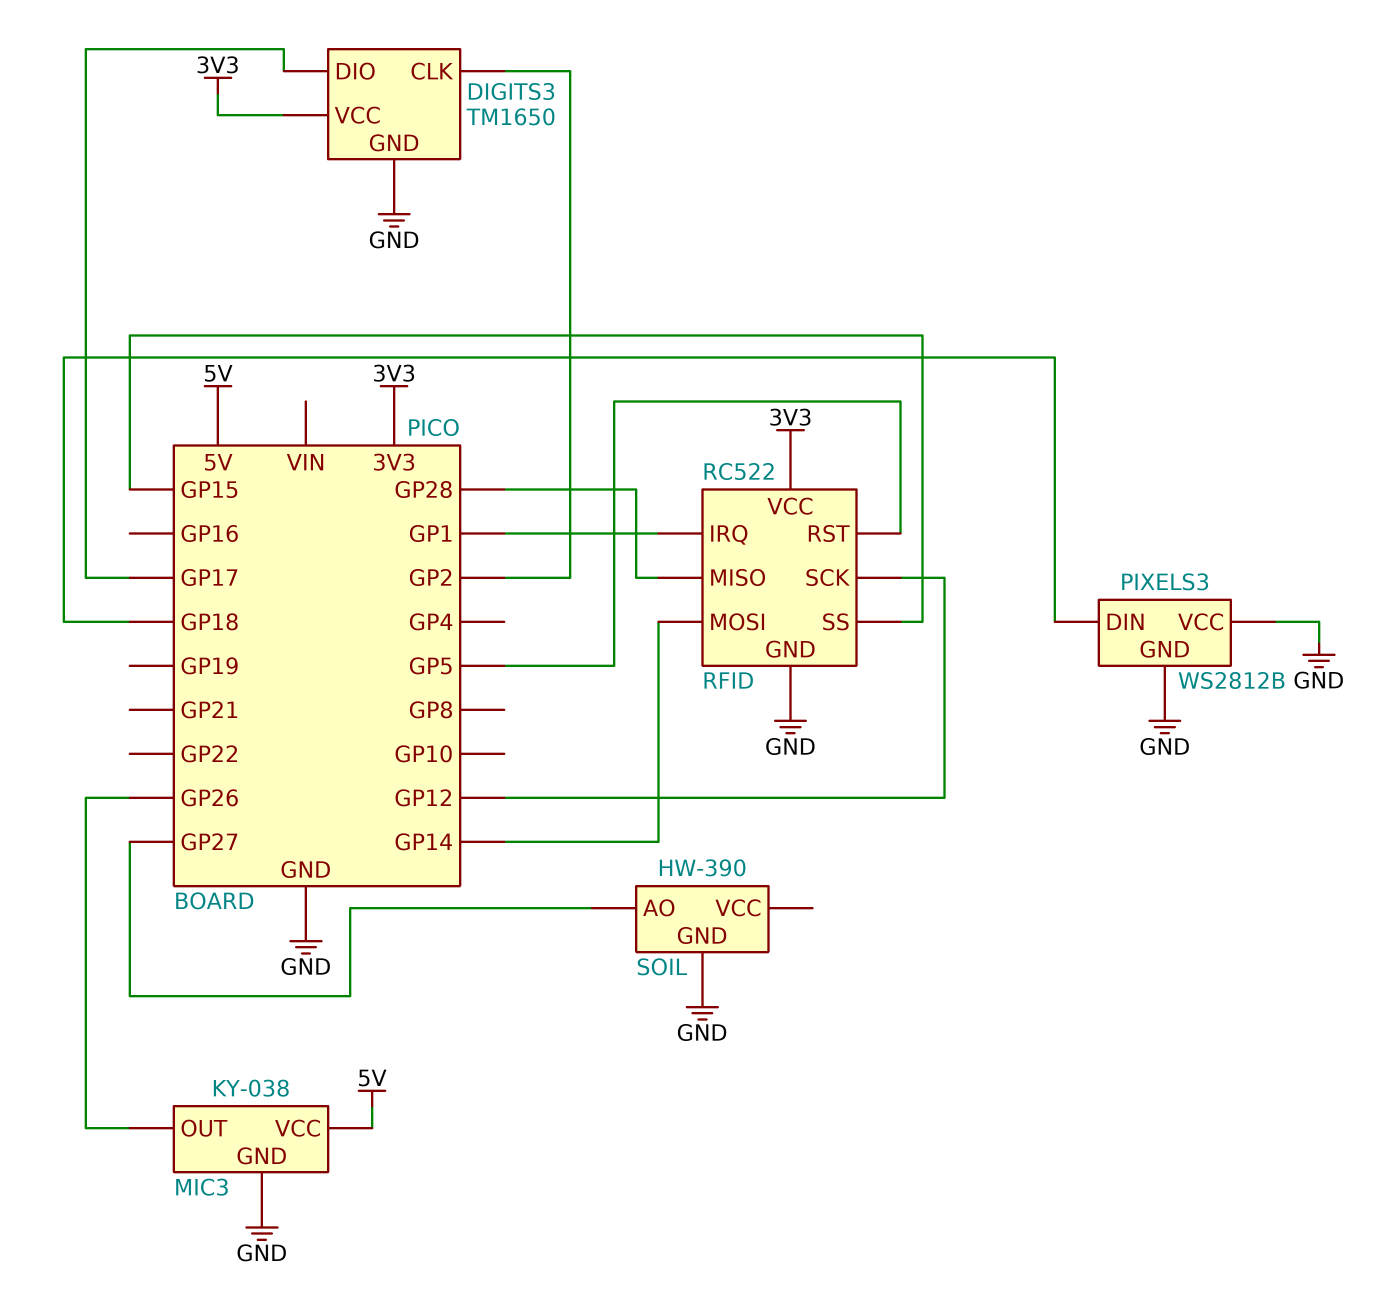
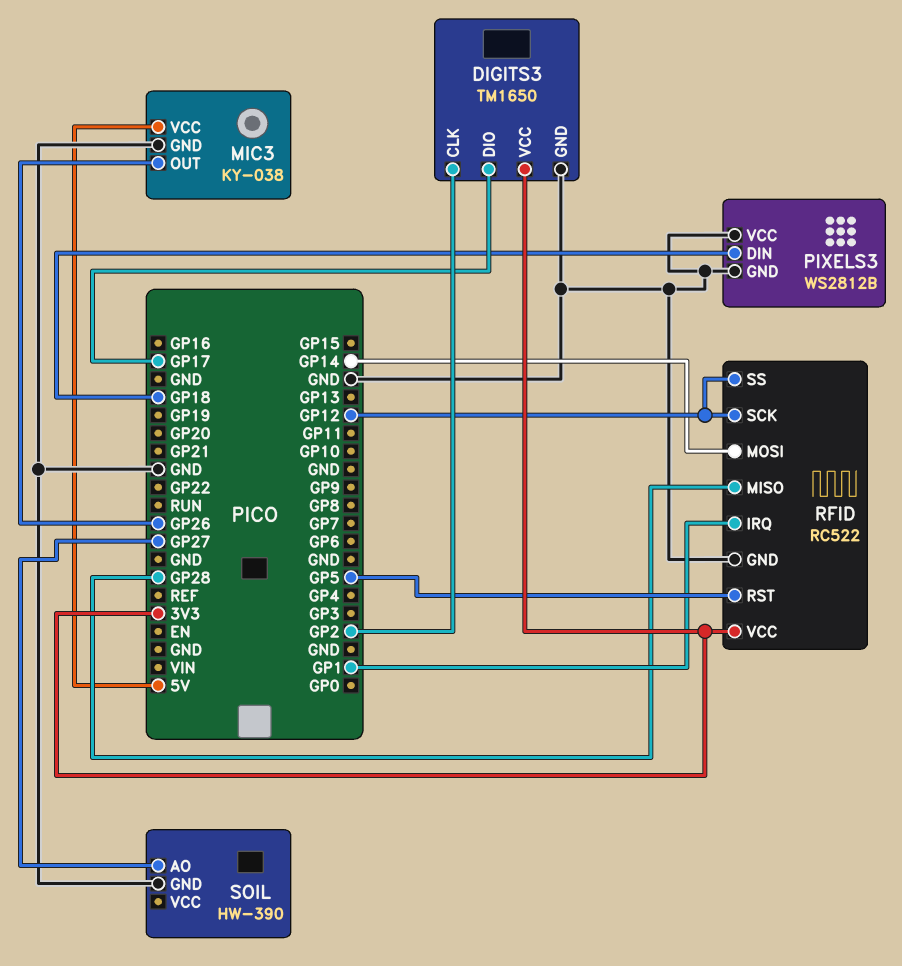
RFID pin SS: GP15 -> GP12

